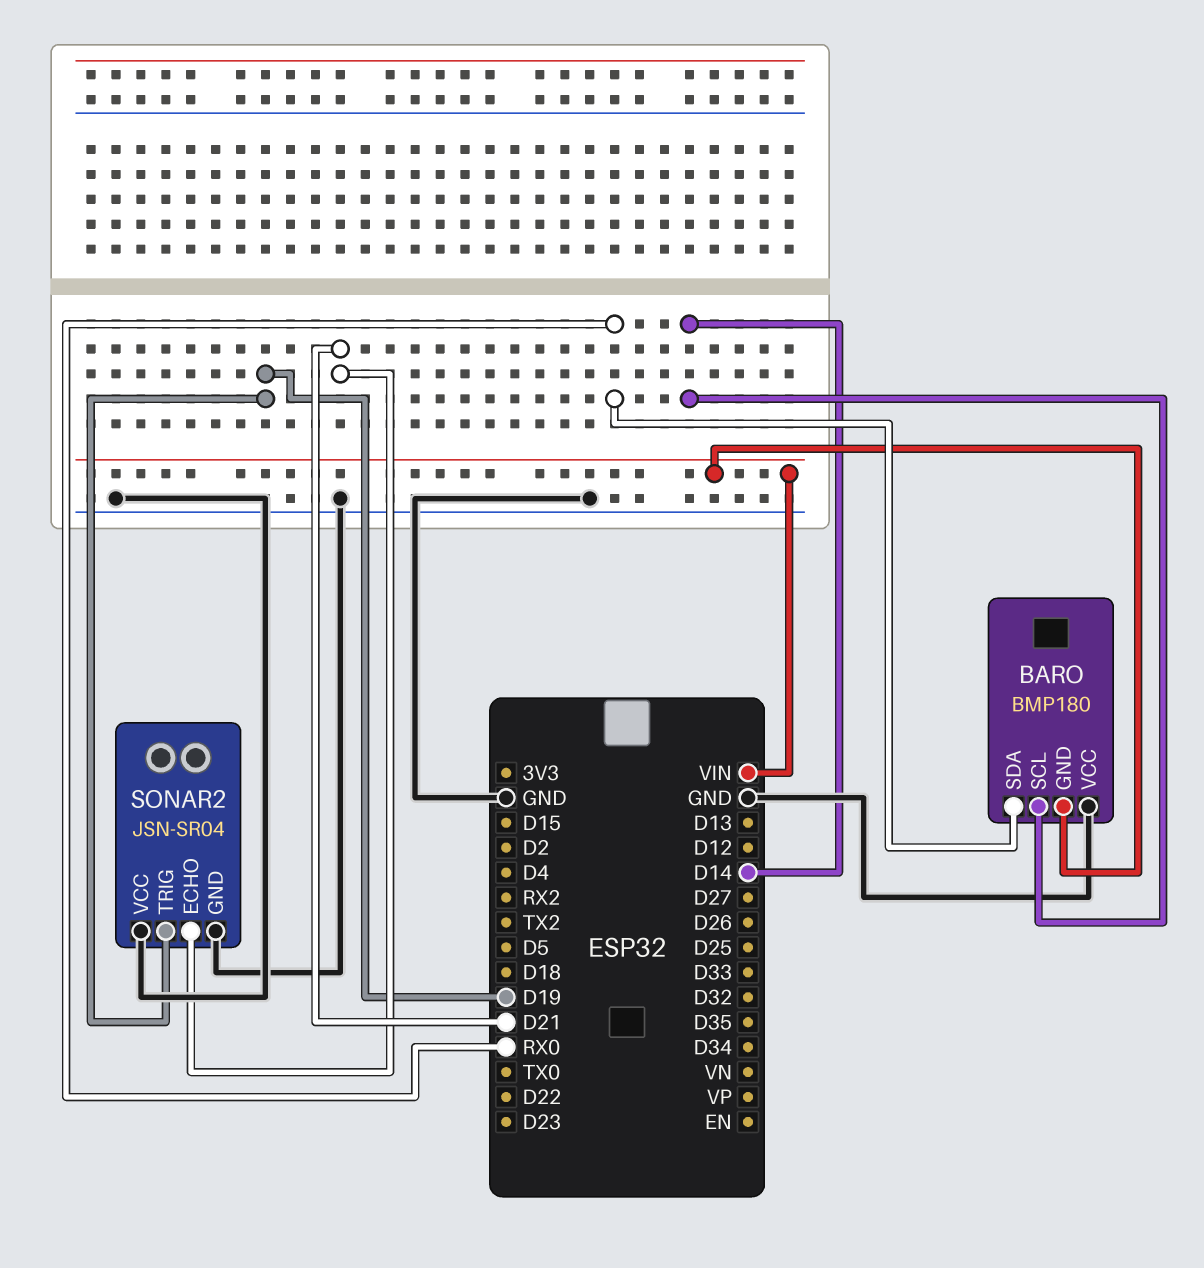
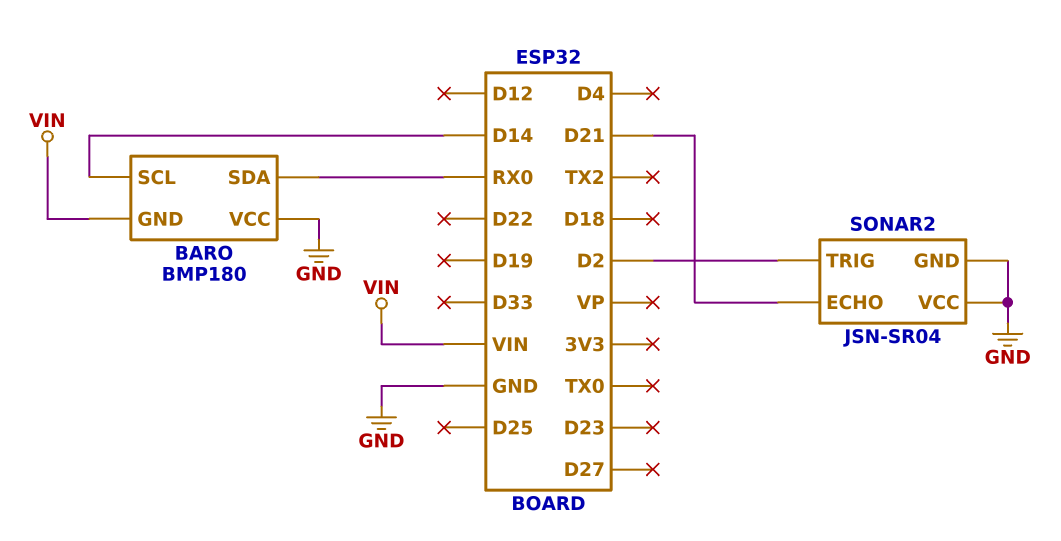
SONAR2 pin TRIG: D19 -> D2

